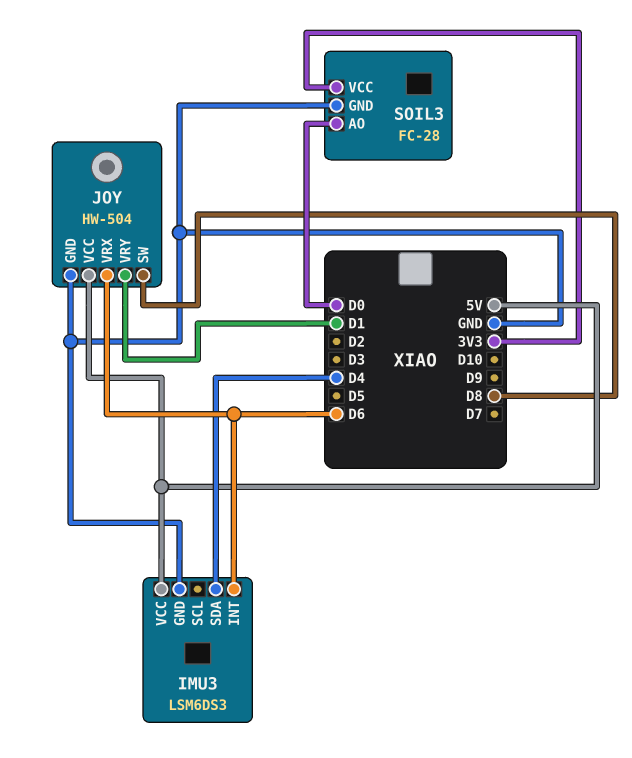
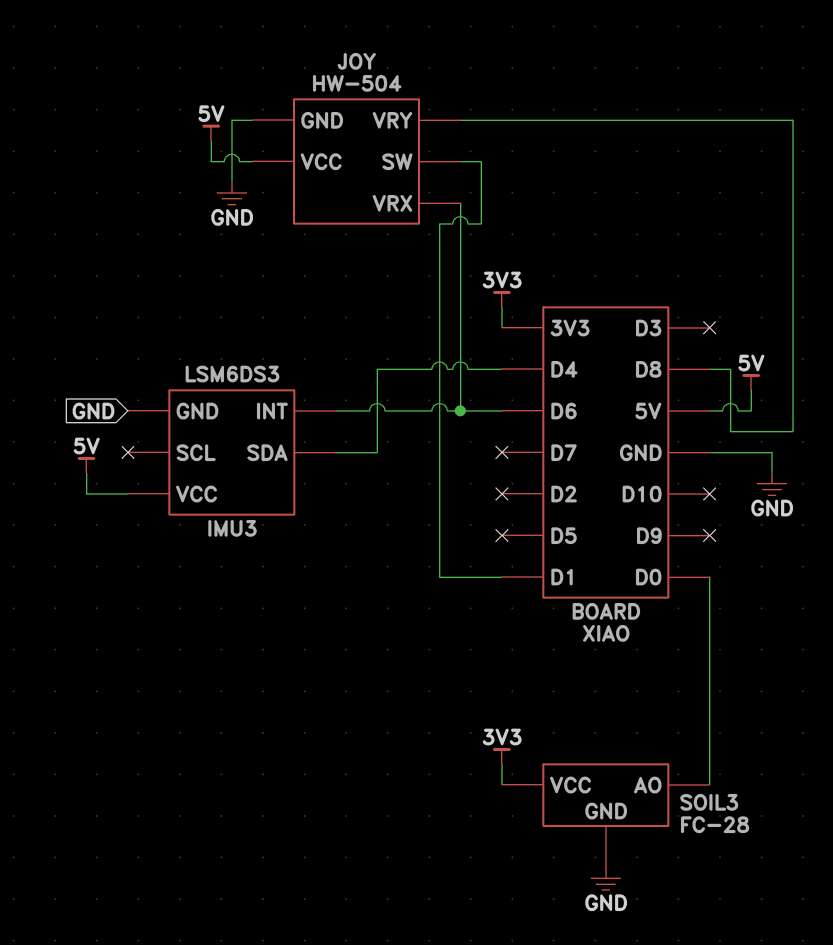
JOY pin SW: D8 -> D1
JOY pin VRY: D1 -> D8

